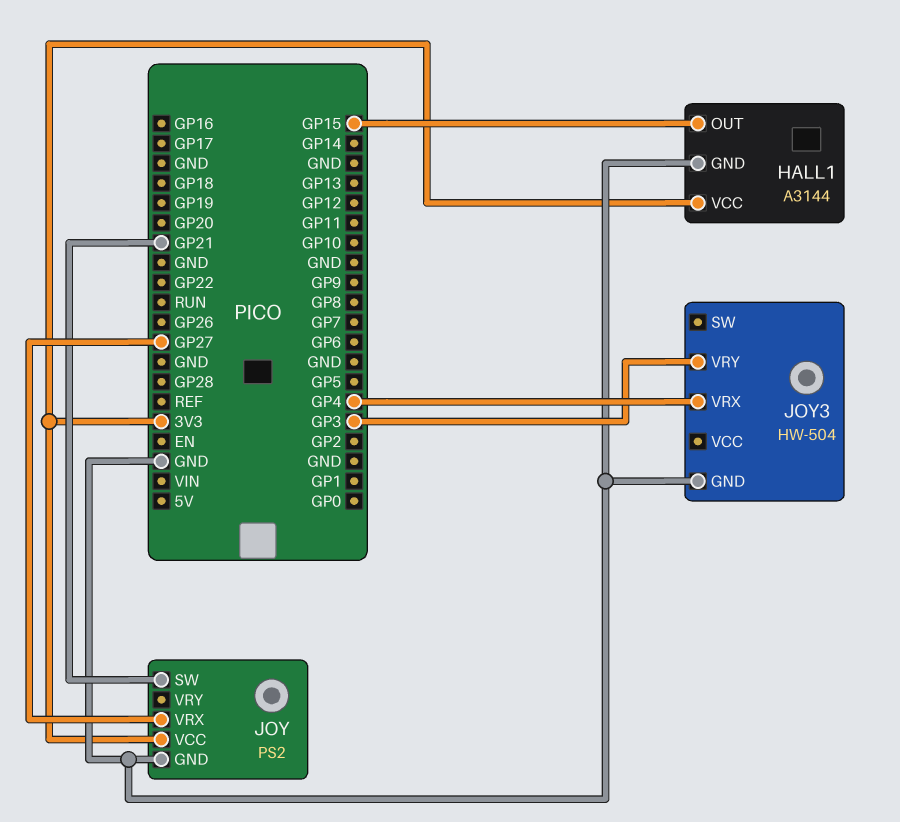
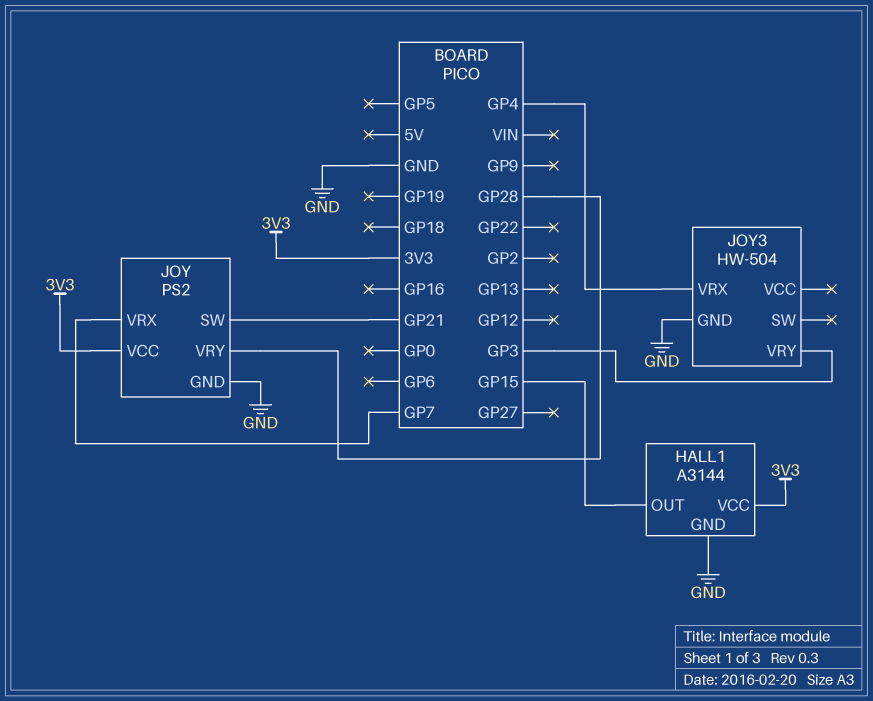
JOY pin VRX: GP27 -> GP7
JOY pin VRY: none -> GP28

